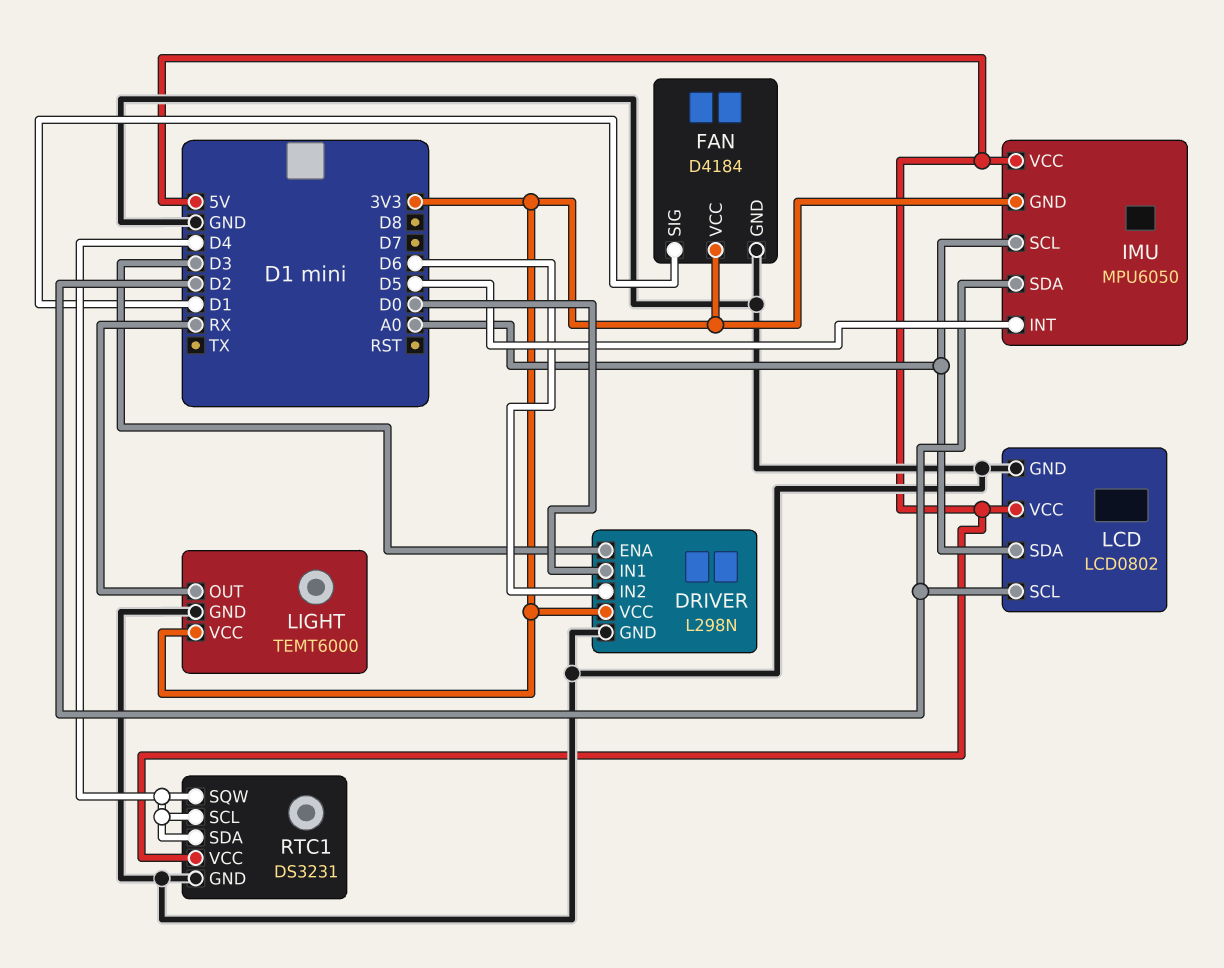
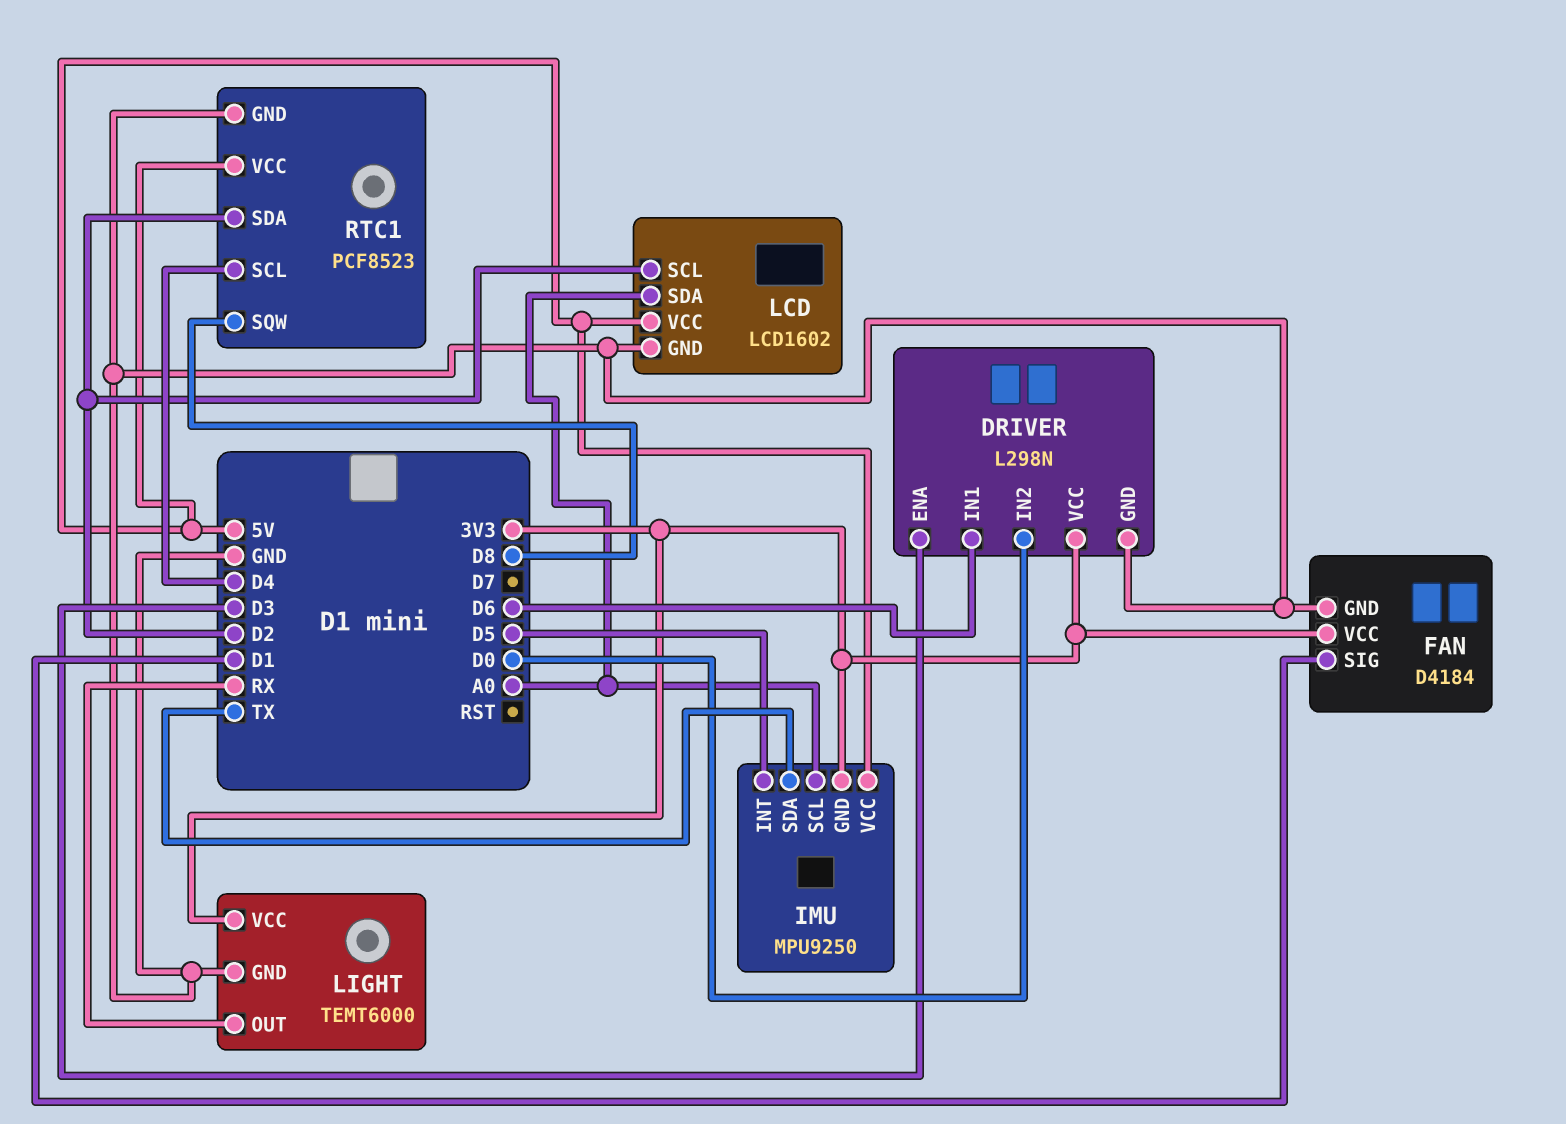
DRIVER pin IN1: D0 -> D6
DRIVER pin IN2: D6 -> D0
IMU: MPU6050 -> MPU9250
IMU pin SDA: D2 -> TX
LCD: LCD0802 -> LCD1602
RTC1: DS3231 -> PCF8523
RTC1 pin SDA: D4 -> D2
RTC1 pin SQW: D4 -> D8

